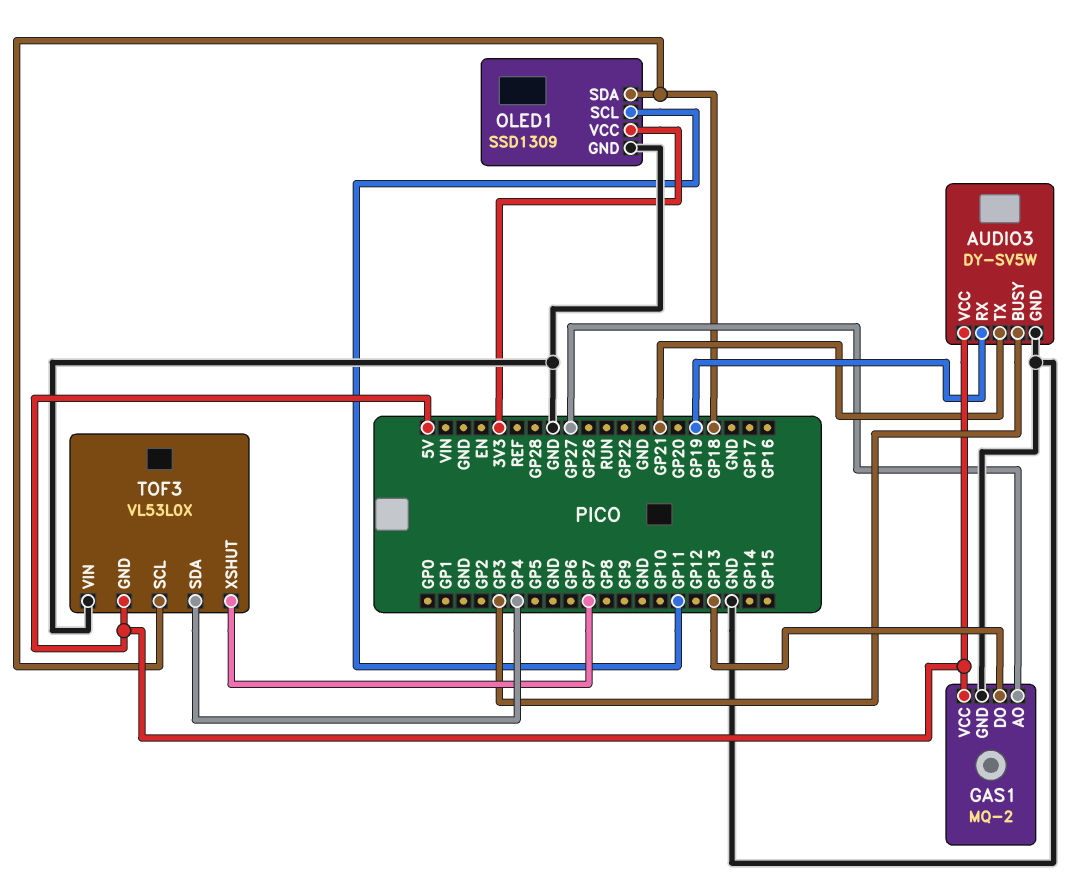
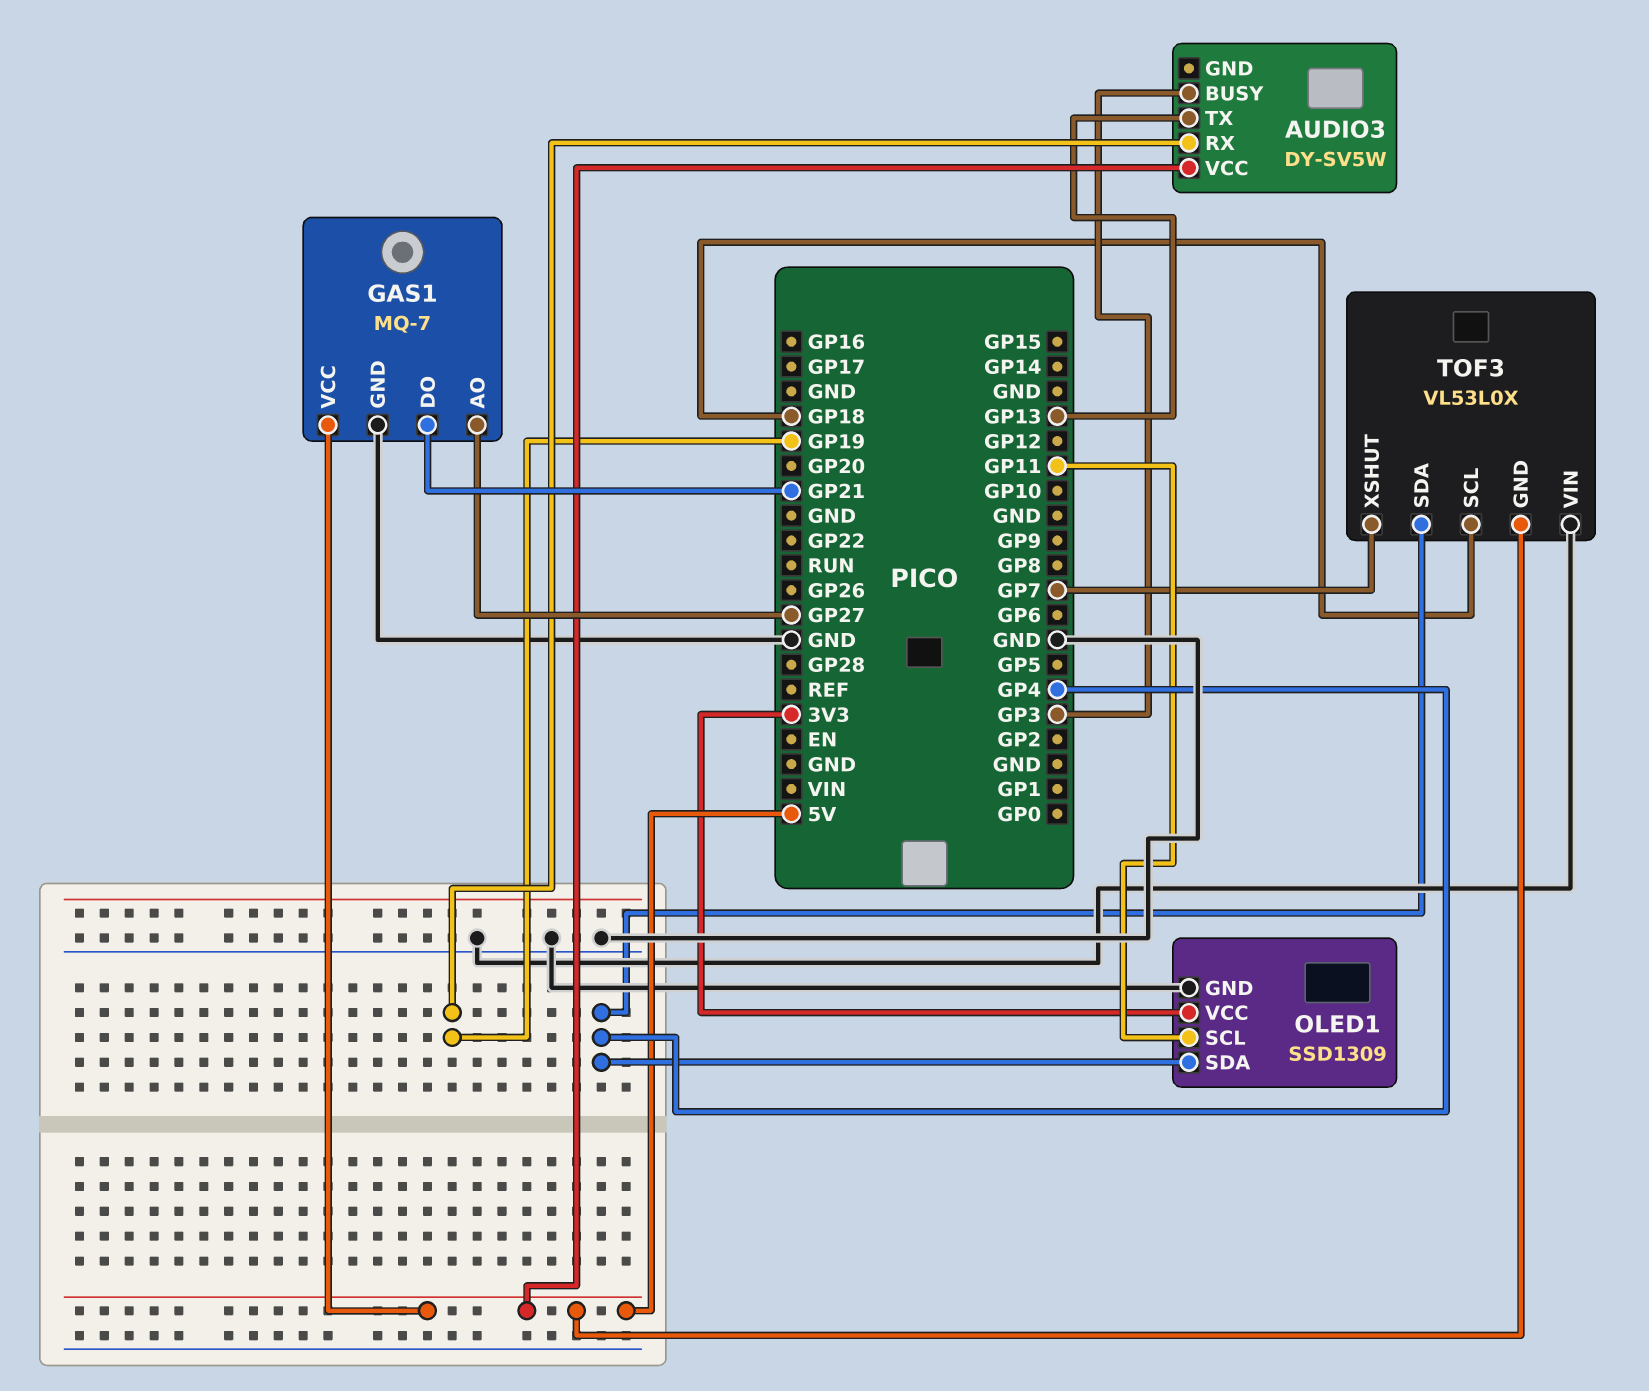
AUDIO3 pin GND: GND -> none
AUDIO3 pin TX: GP21 -> GP13
GAS1: MQ-2 -> MQ-7
GAS1 pin DO: GP13 -> GP21
OLED1 pin SDA: GP18 -> GP4

